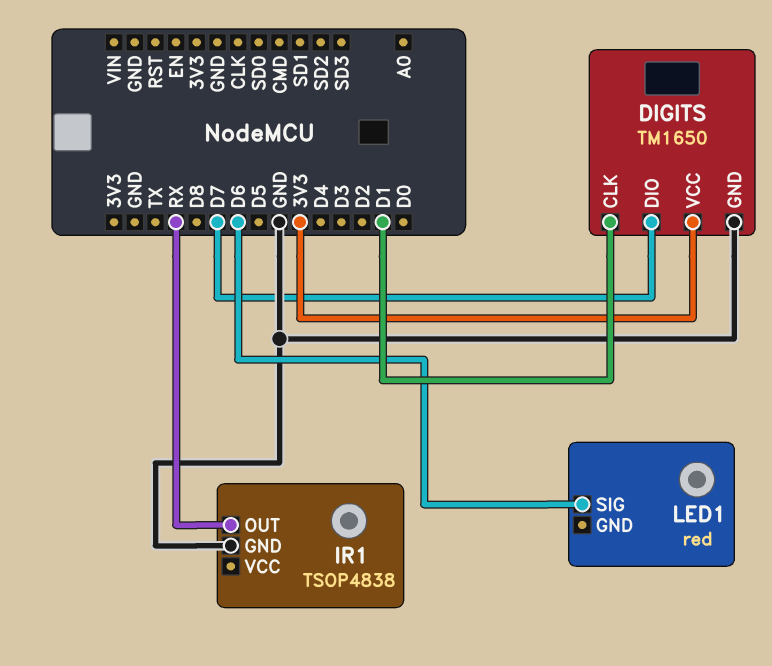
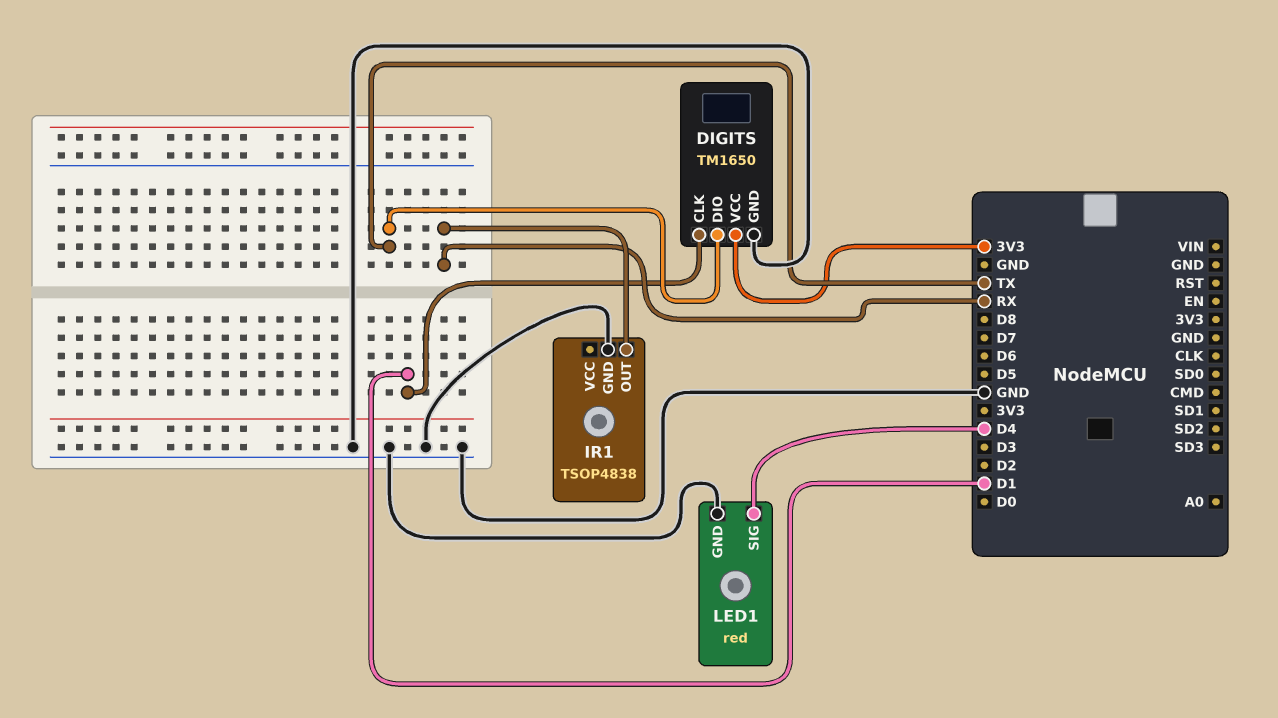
DIGITS pin DIO: D7 -> TX
LED1 pin GND: none -> GND
LED1 pin SIG: D6 -> D4

